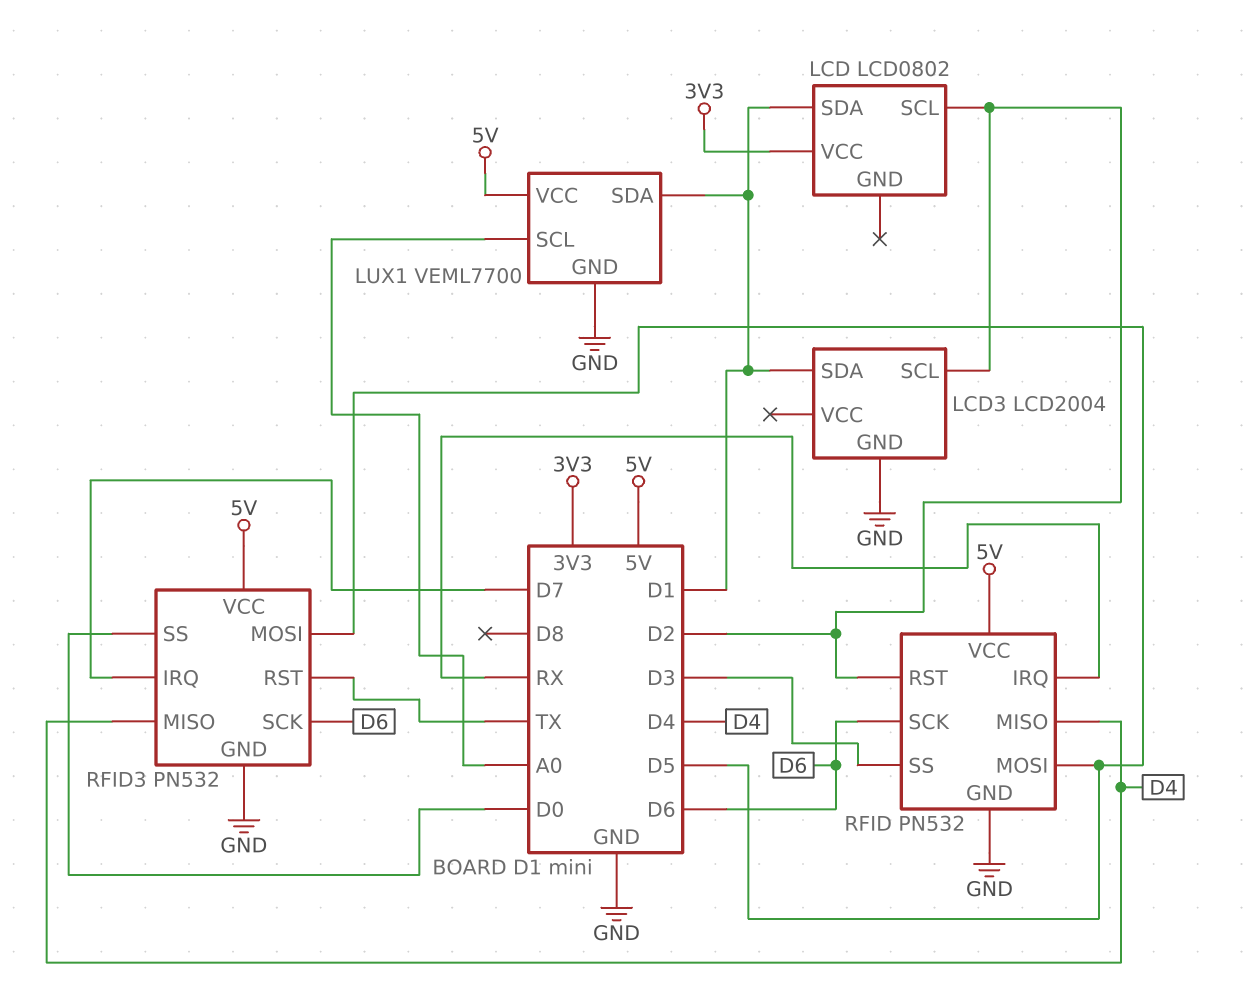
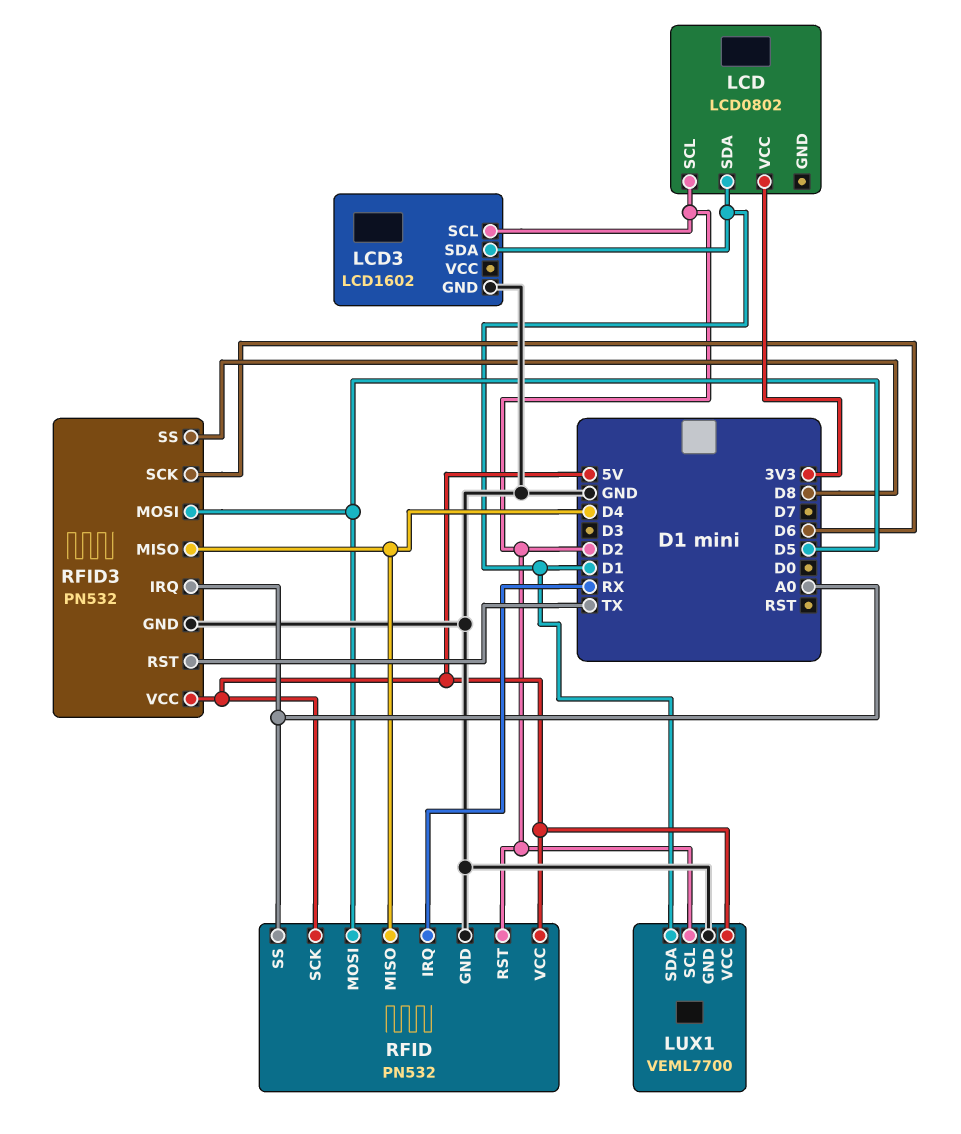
LCD3: LCD2004 -> LCD1602
LUX1 pin SCL: A0 -> D2
RFID pin SCK: D6 -> 5V
RFID pin SS: D3 -> A0
RFID3 pin IRQ: D7 -> A0
RFID3 pin SS: D0 -> D8

